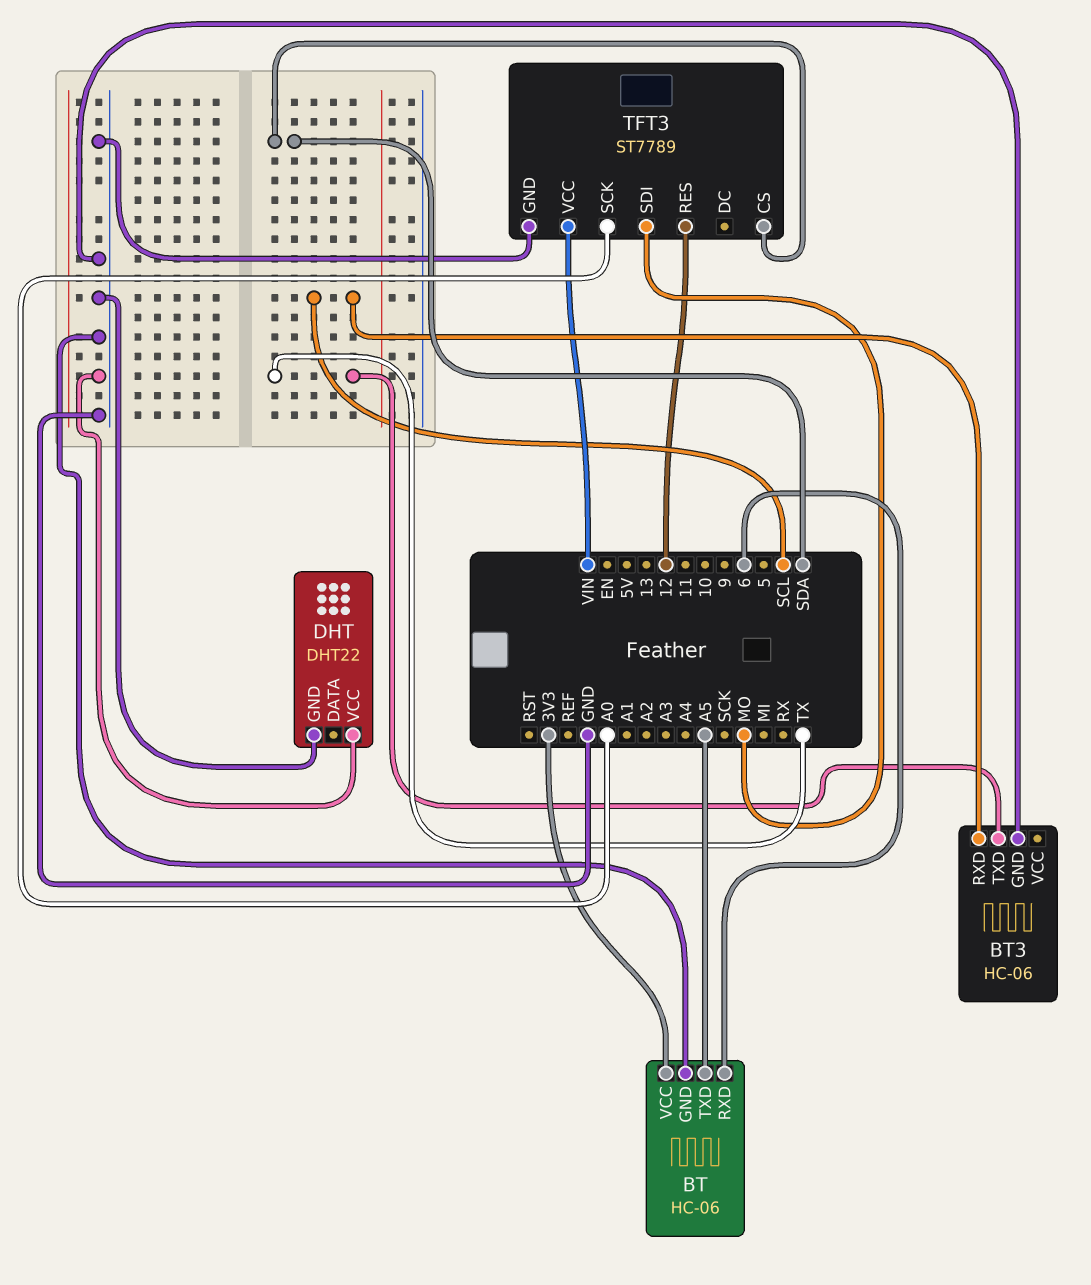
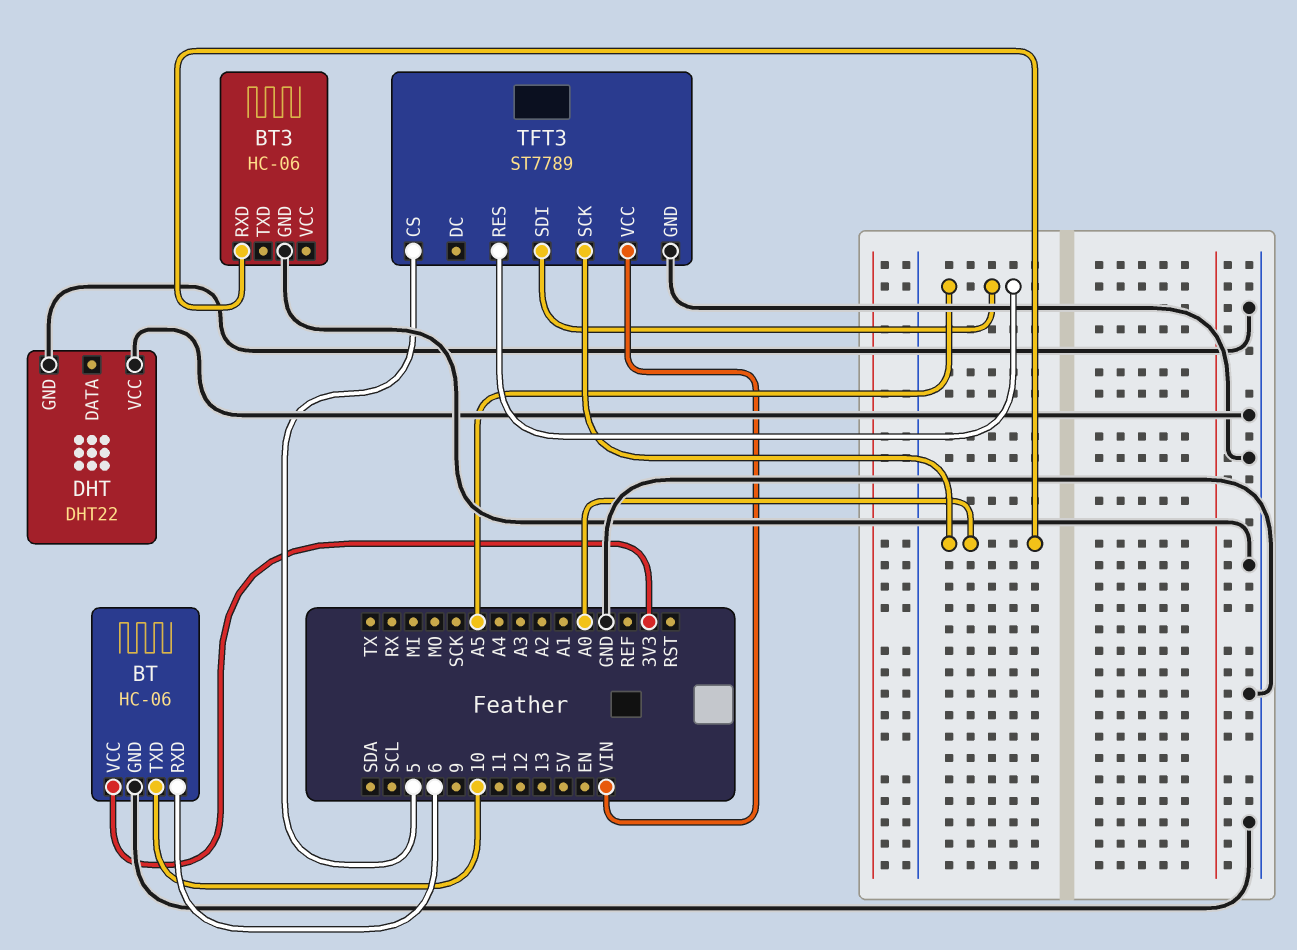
BT pin TXD: A5 -> 10
BT3 pin RXD: SCL -> A0
BT3 pin TXD: TX -> none
TFT3 pin CS: SDA -> 5
TFT3 pin RES: 12 -> A5
TFT3 pin SDI: MO -> A5

